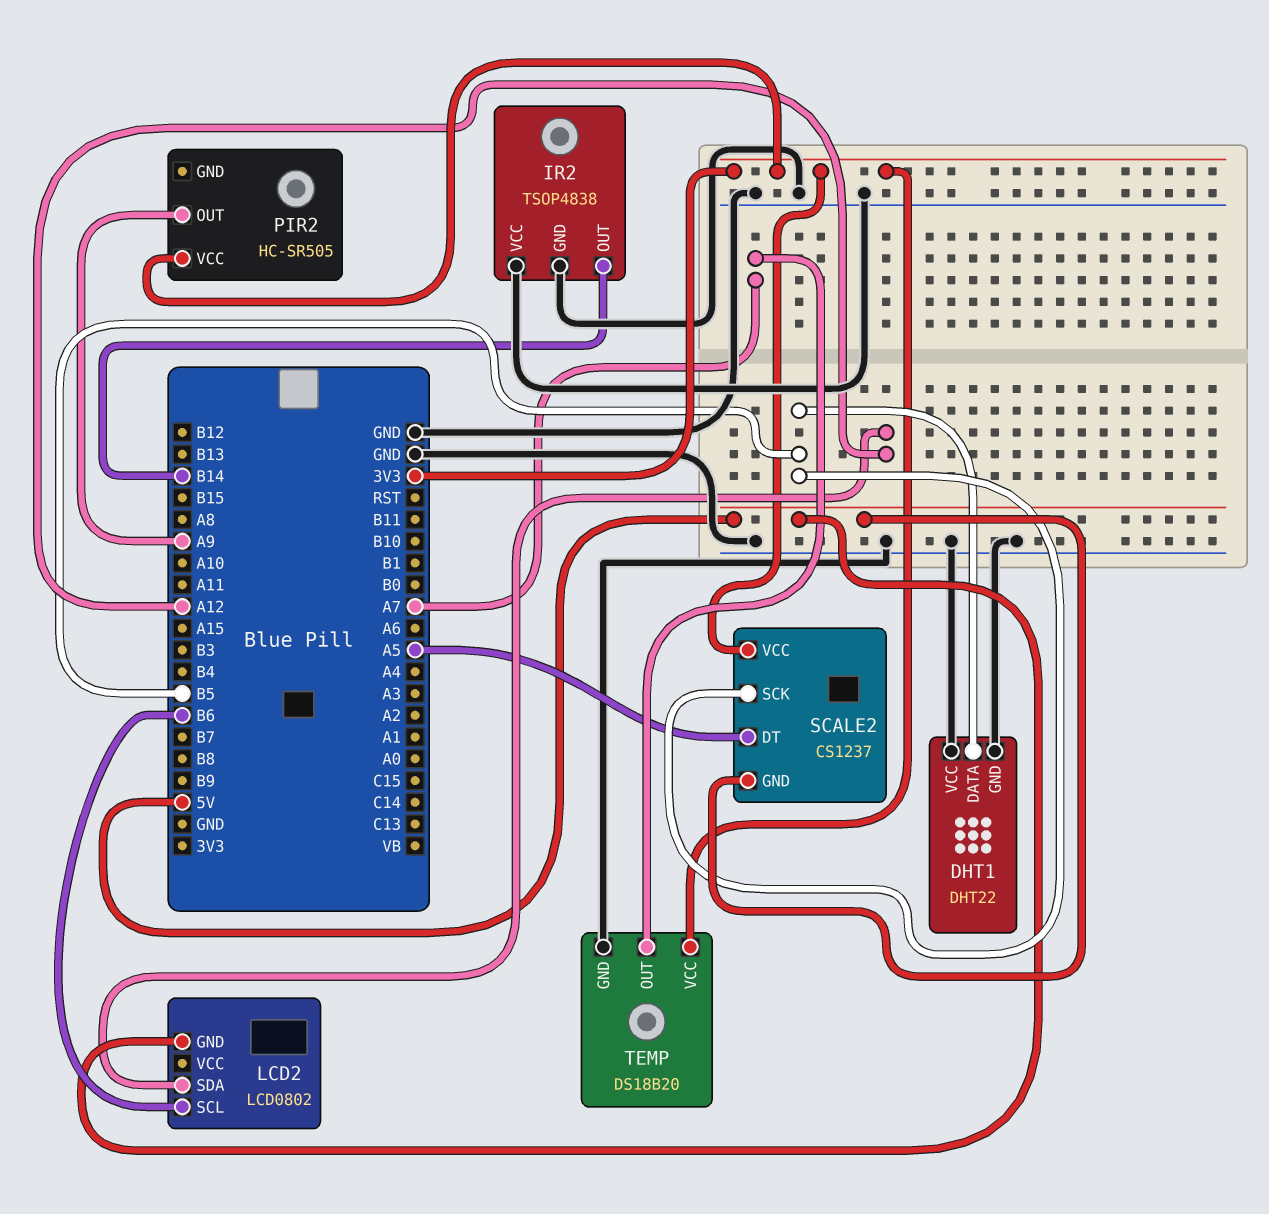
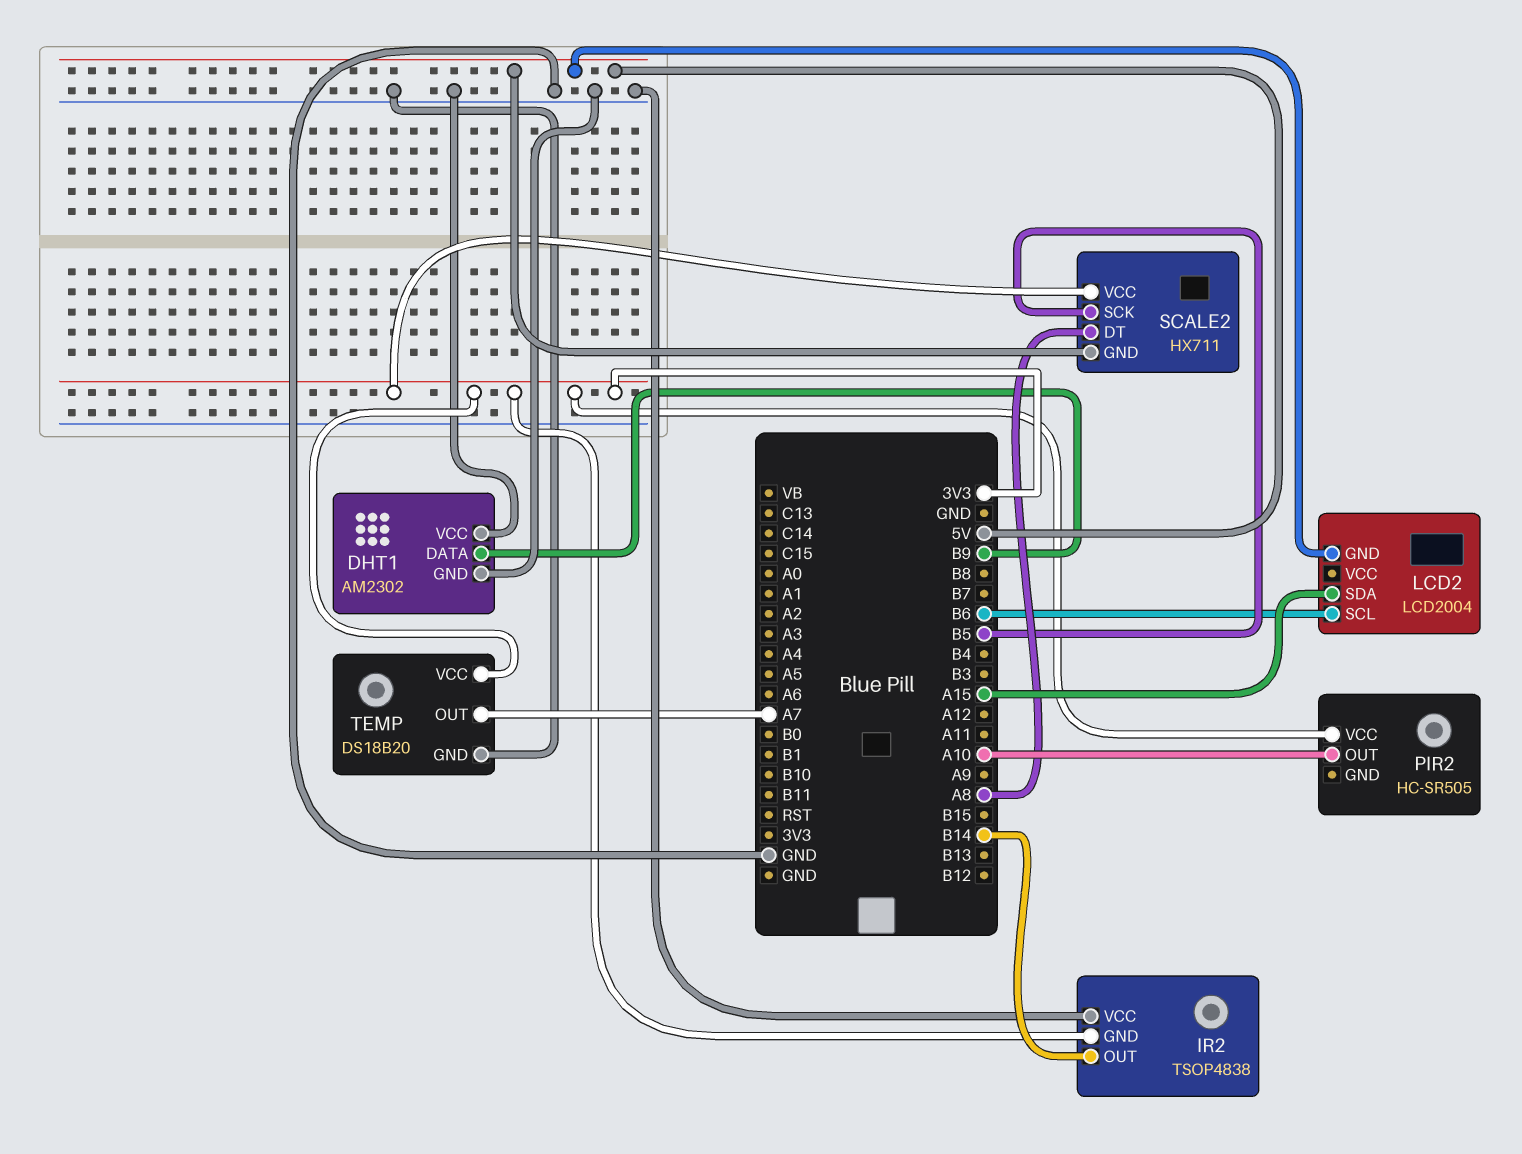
DHT1: DHT22 -> AM2302
DHT1 pin DATA: B5 -> B9
IR2 pin GND: GND -> 3V3
LCD2: LCD0802 -> LCD2004
LCD2 pin SDA: A12 -> A15
PIR2 pin OUT: A9 -> A10
SCALE2: CS1237 -> HX711
SCALE2 pin DT: A5 -> A8

